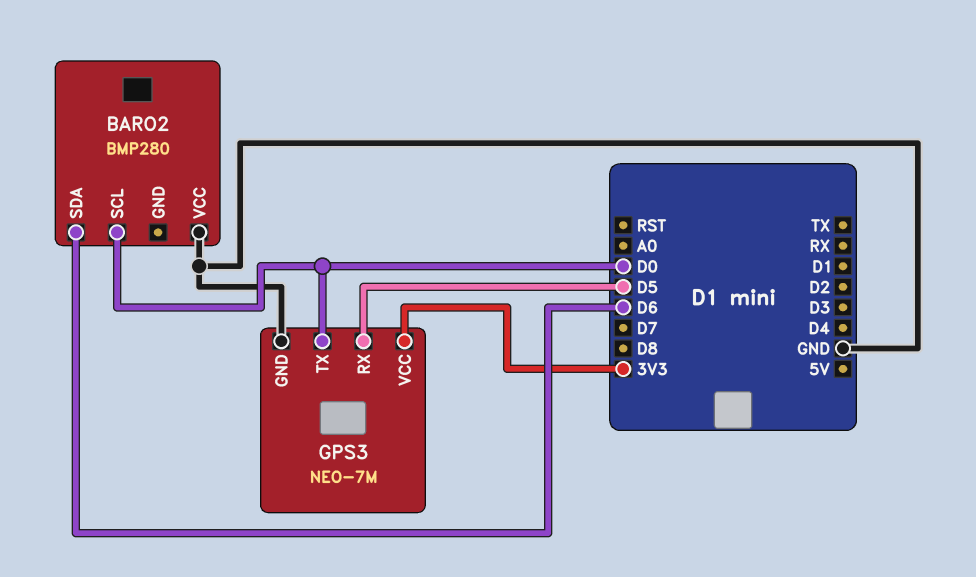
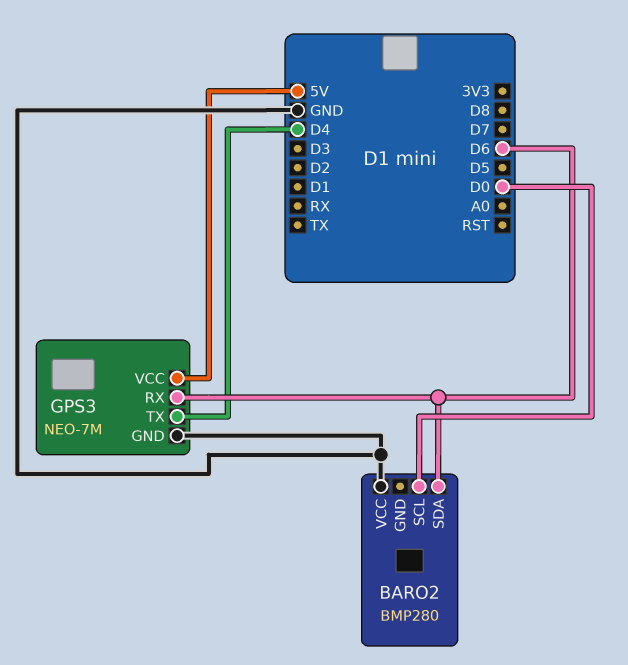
GPS3 pin RX: D5 -> D6
GPS3 pin TX: D0 -> D4
GPS3 pin VCC: 3V3 -> 5V

